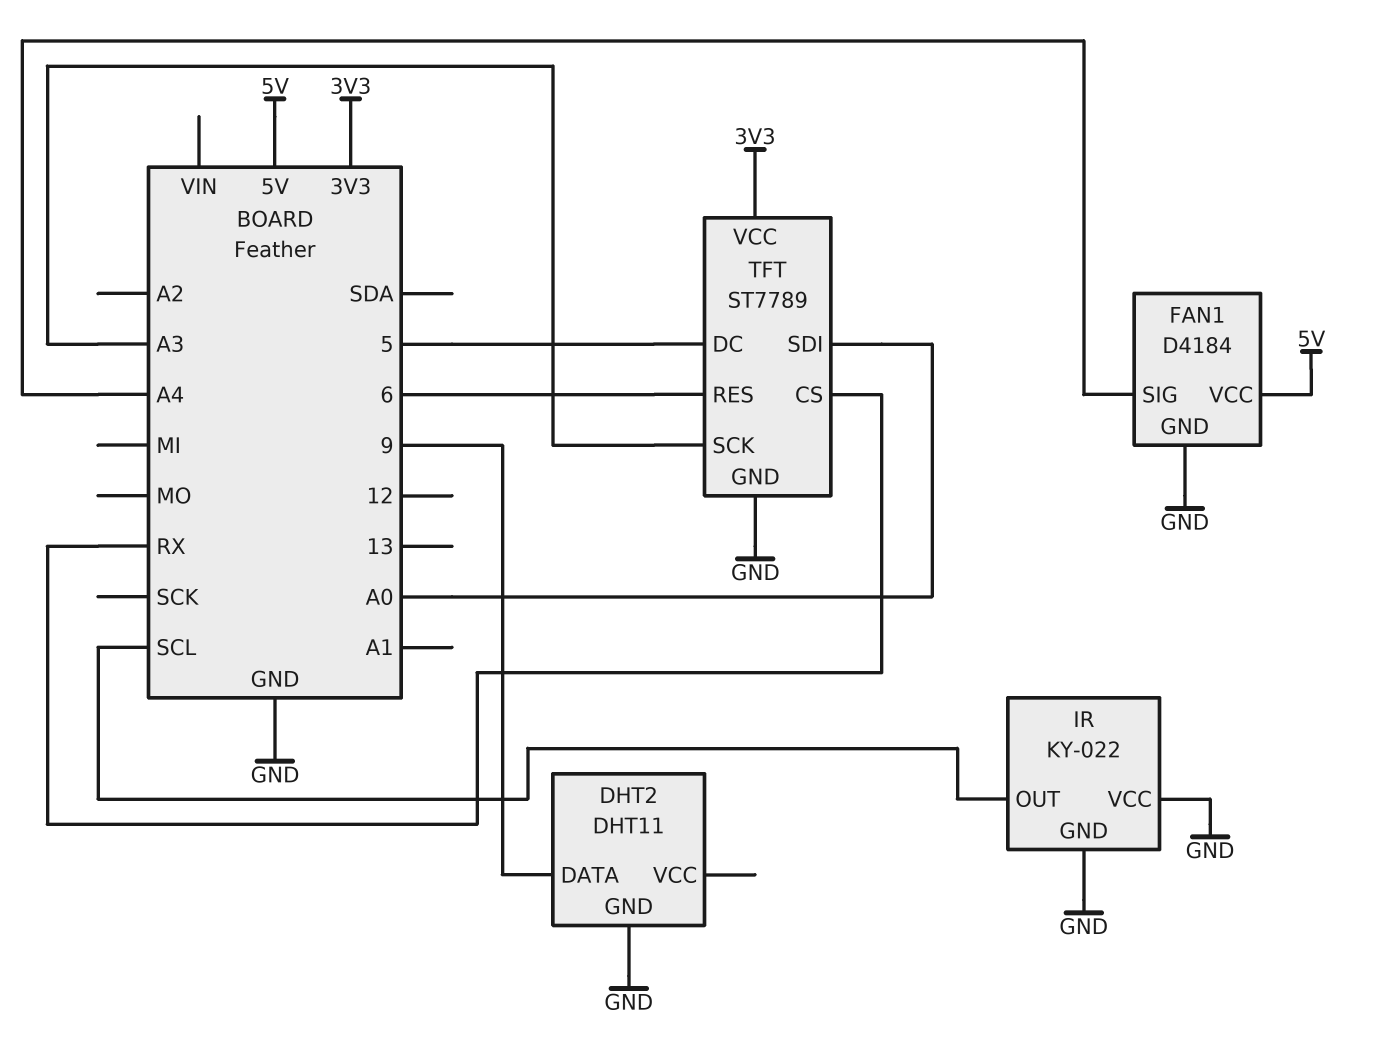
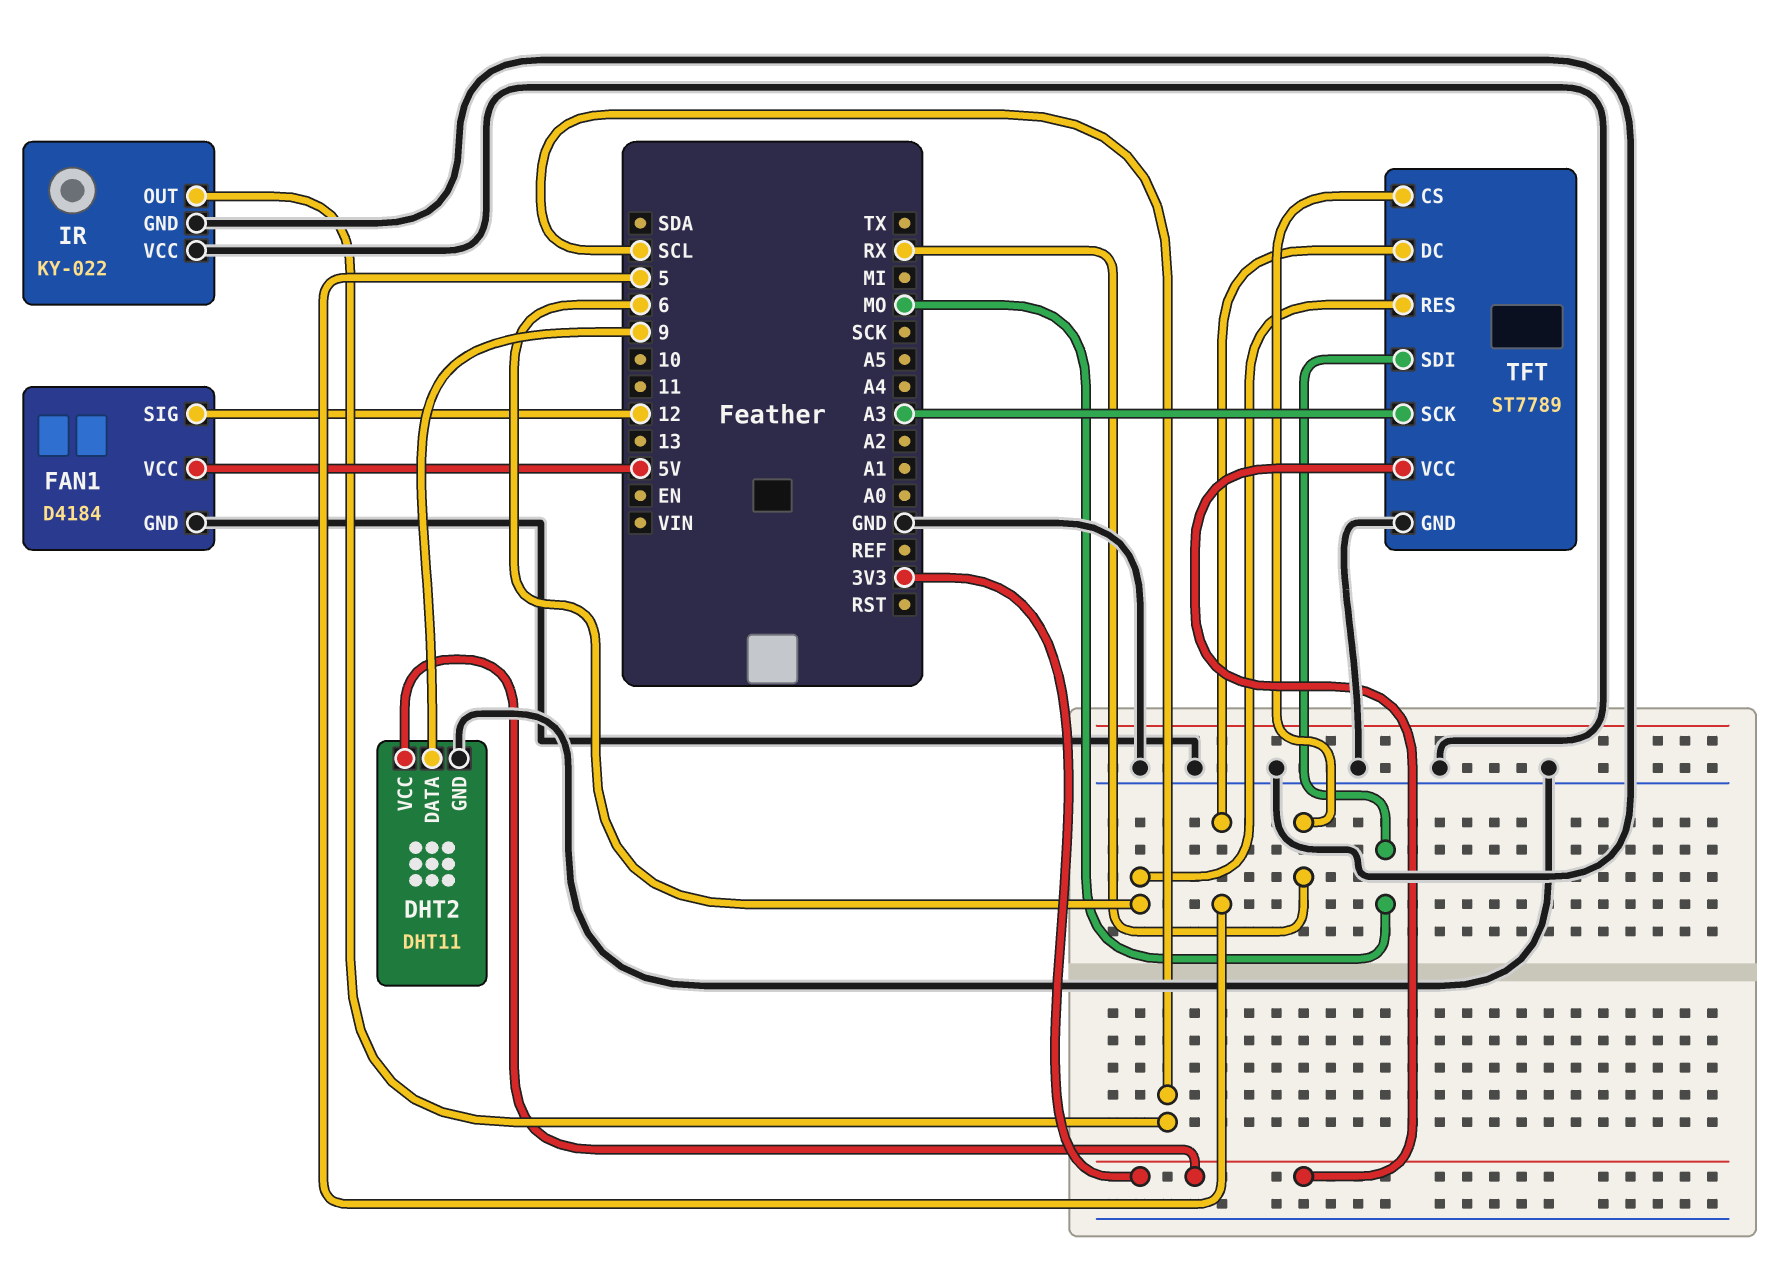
DHT2 pin VCC: none -> 3V3
FAN1 pin SIG: A4 -> 12
TFT pin SDI: A0 -> MO

